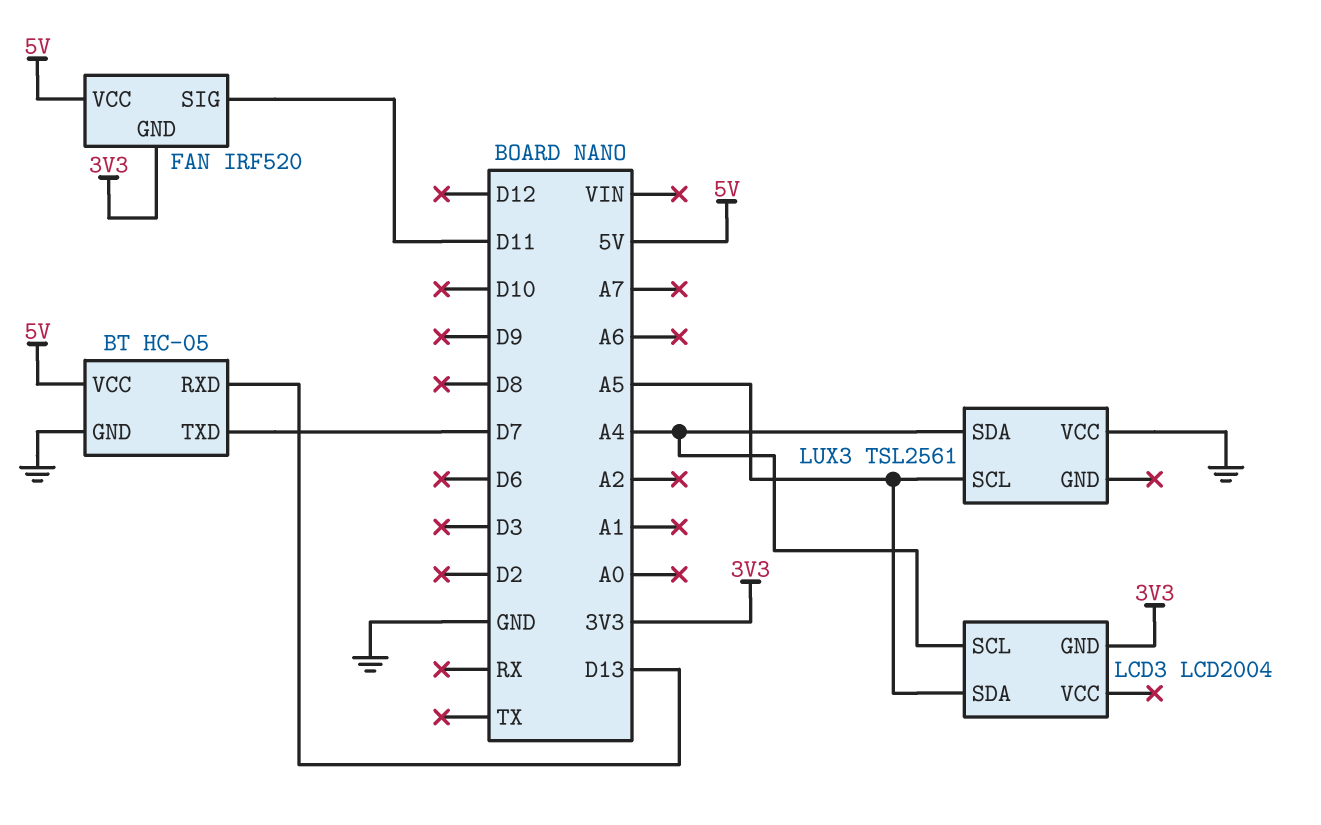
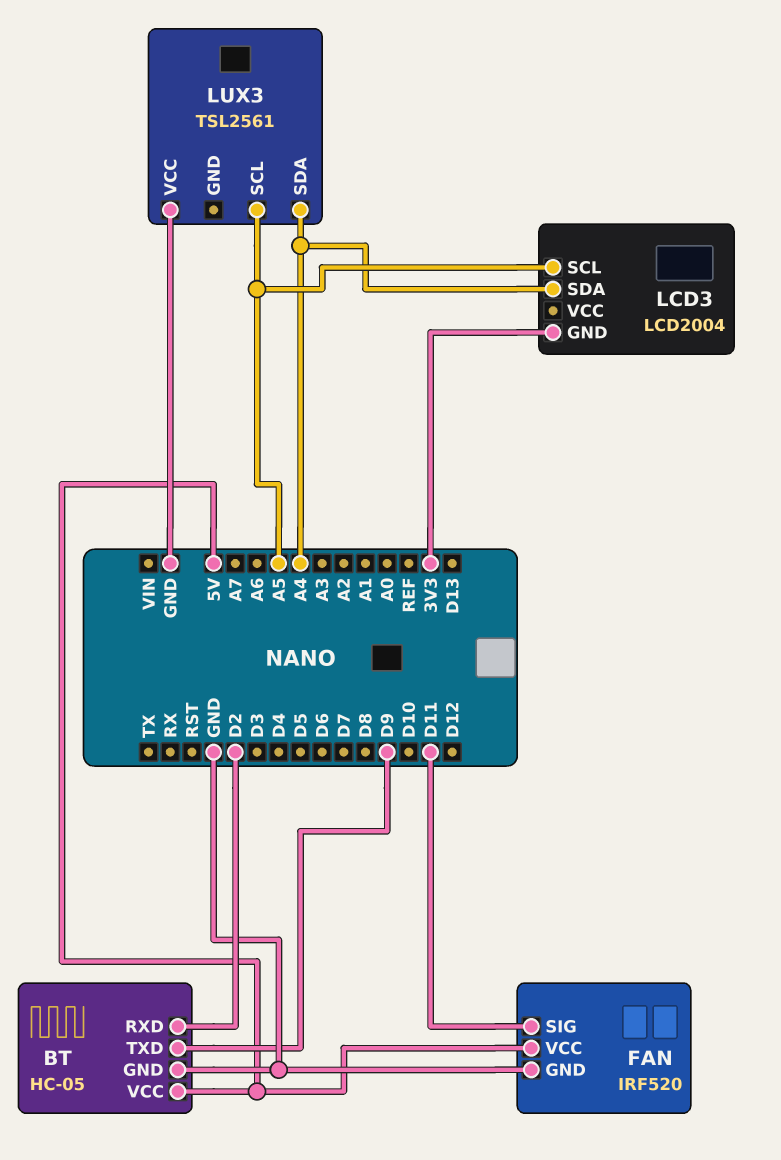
BT pin RXD: D13 -> D2
BT pin TXD: D7 -> D9
FAN pin GND: 3V3 -> GND
LCD3 pin SCL: A4 -> A5
LCD3 pin SDA: A5 -> A4

